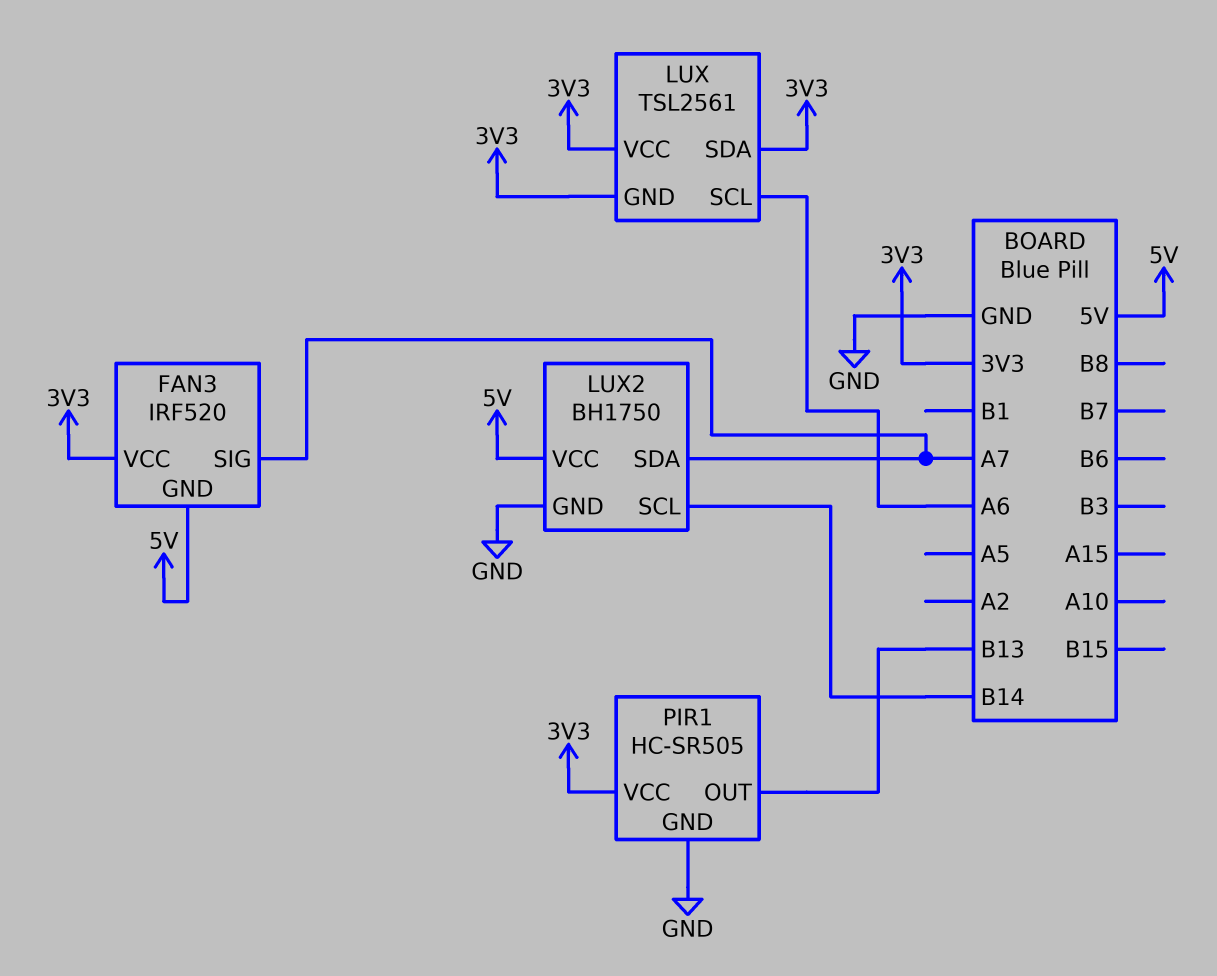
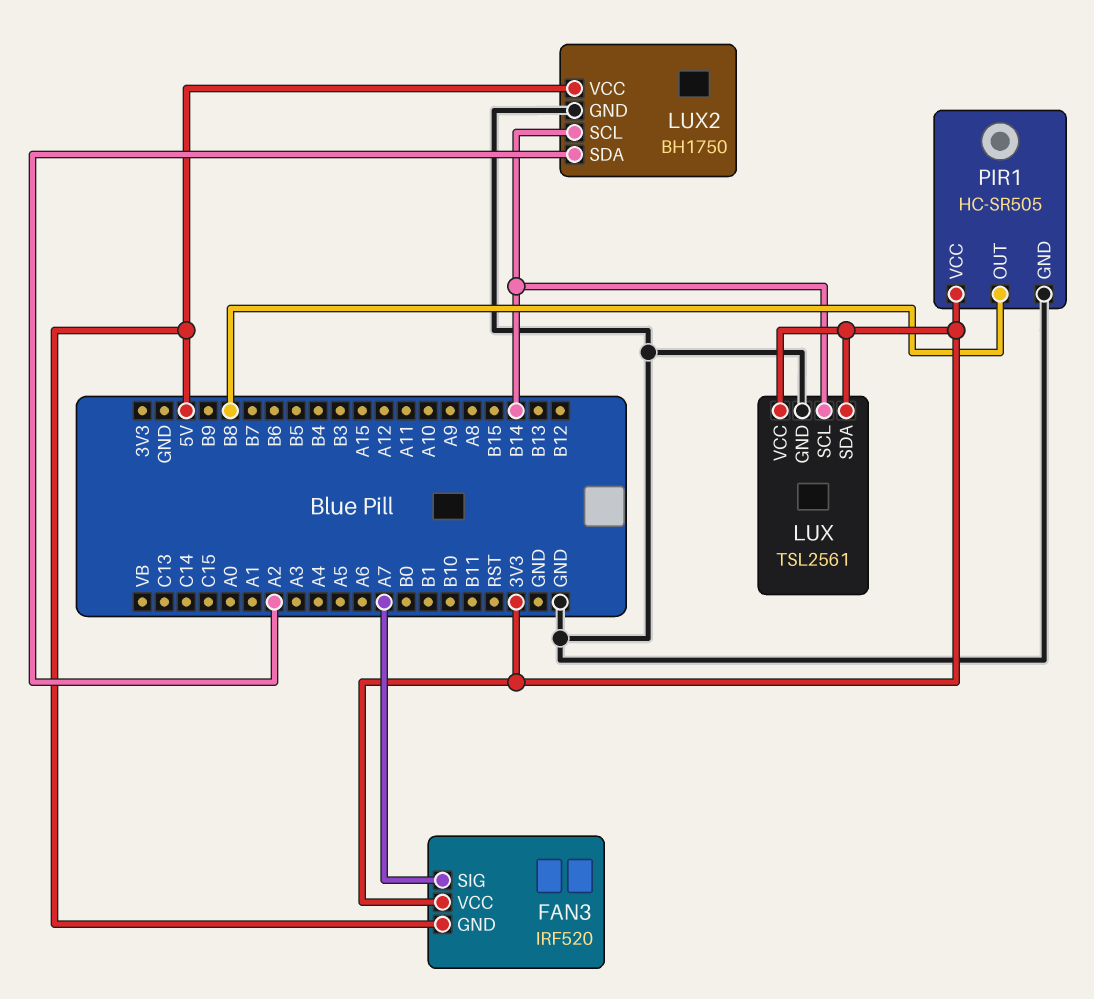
LUX pin GND: 3V3 -> GND
LUX pin SCL: A6 -> B14
LUX2 pin SDA: A7 -> A2
PIR1 pin OUT: B13 -> B8

